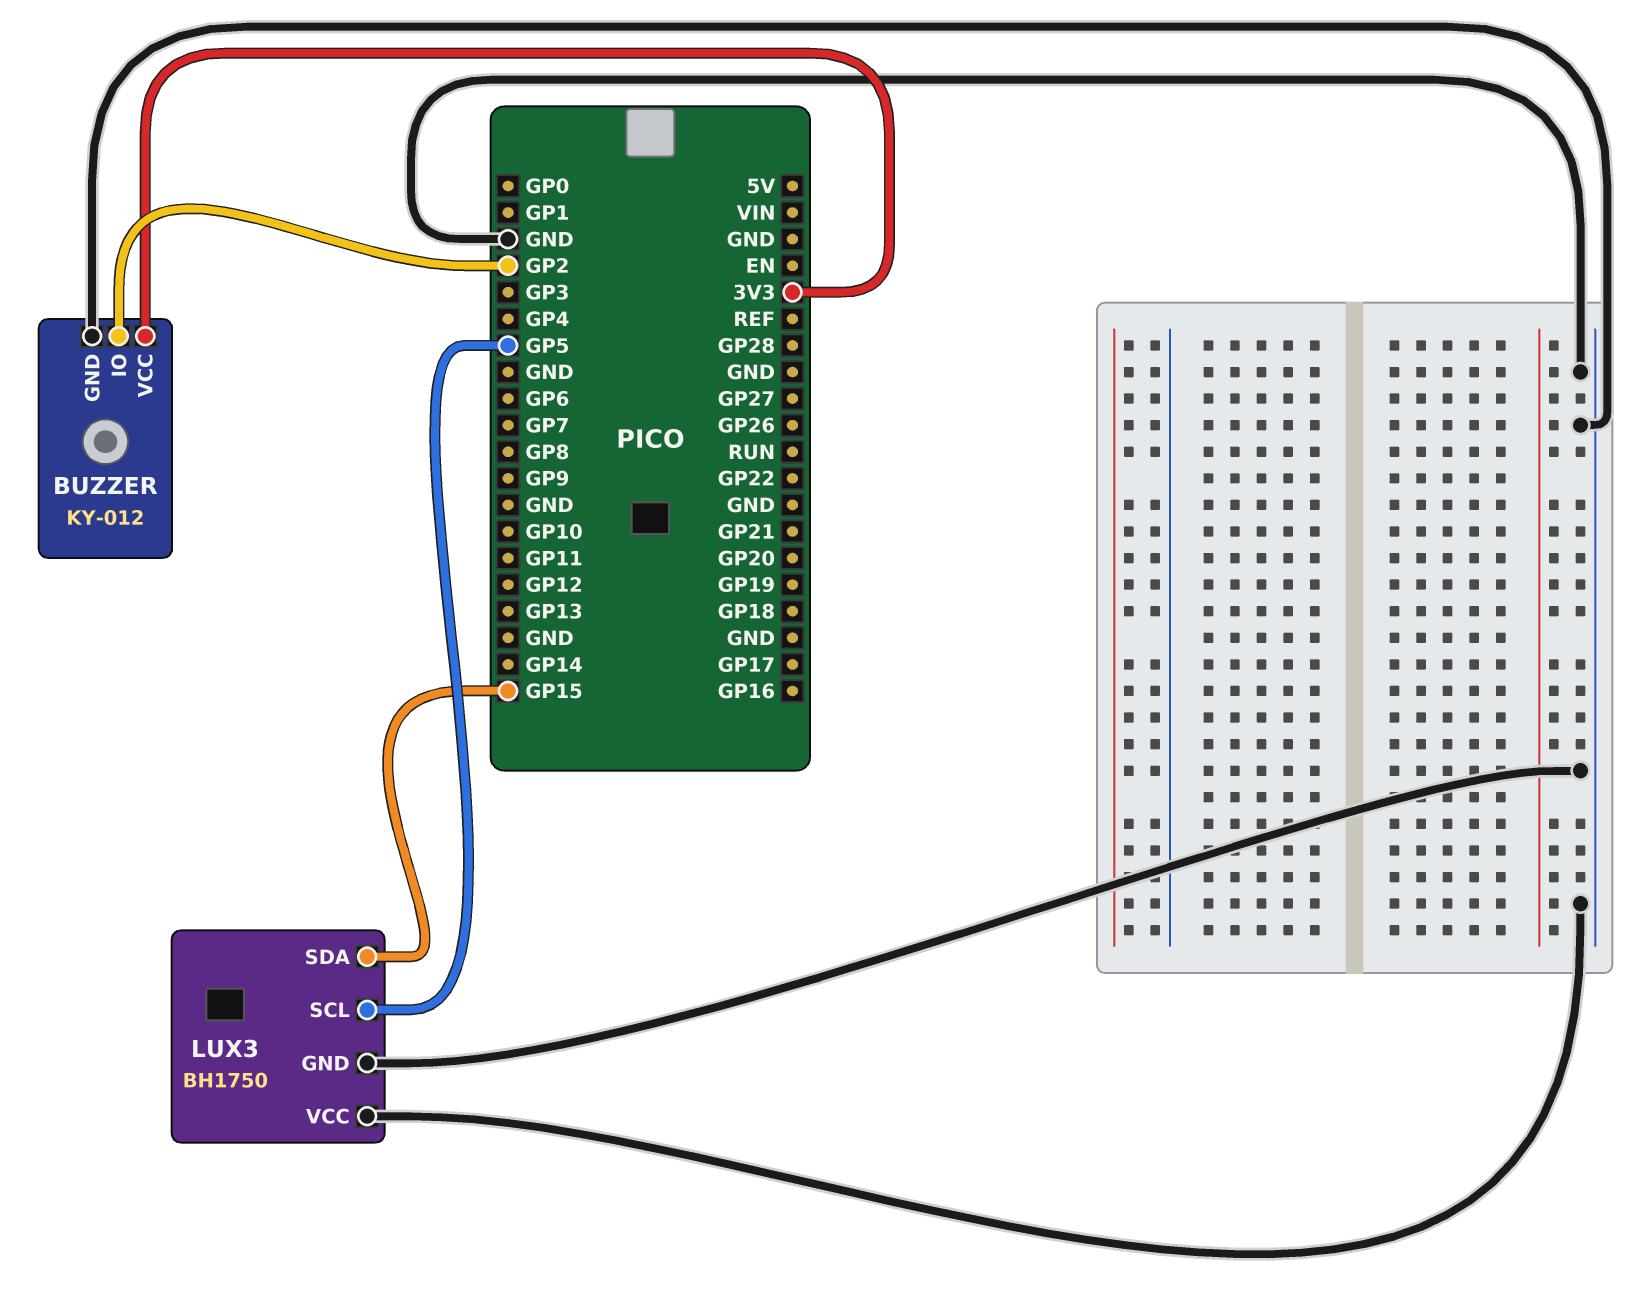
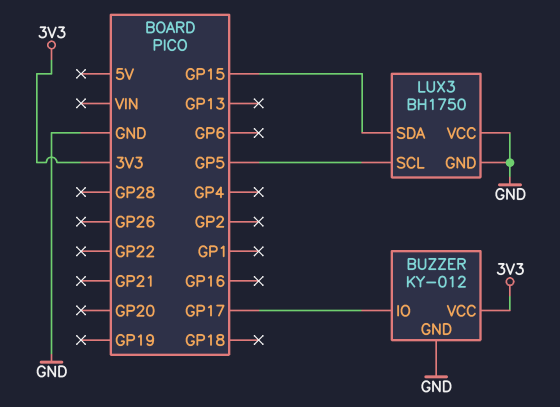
BUZZER pin IO: GP2 -> GP17

